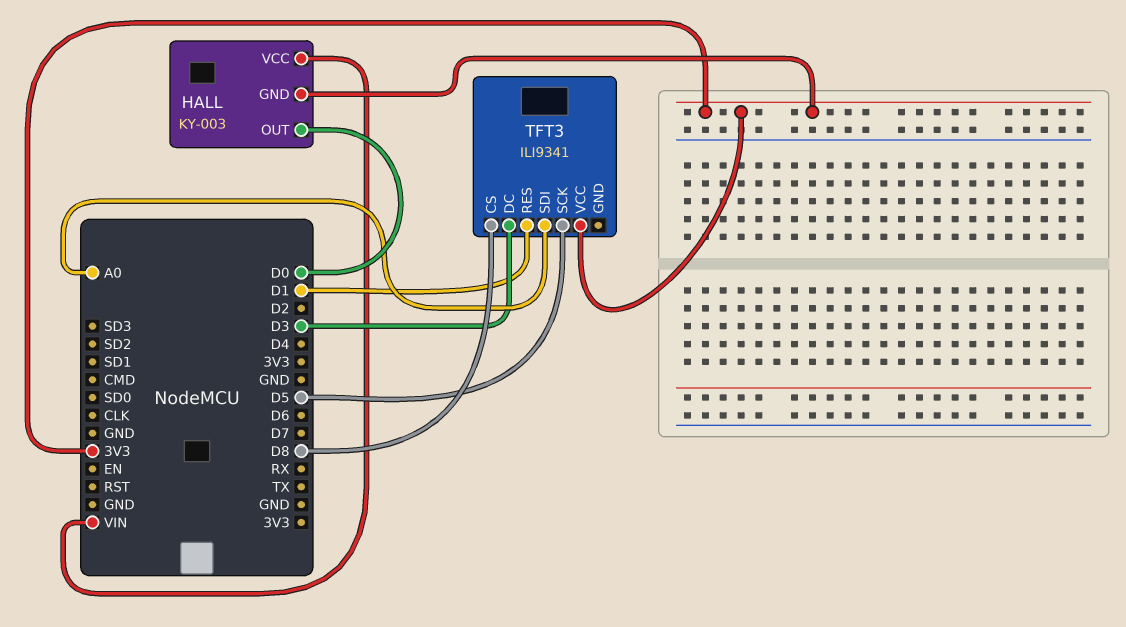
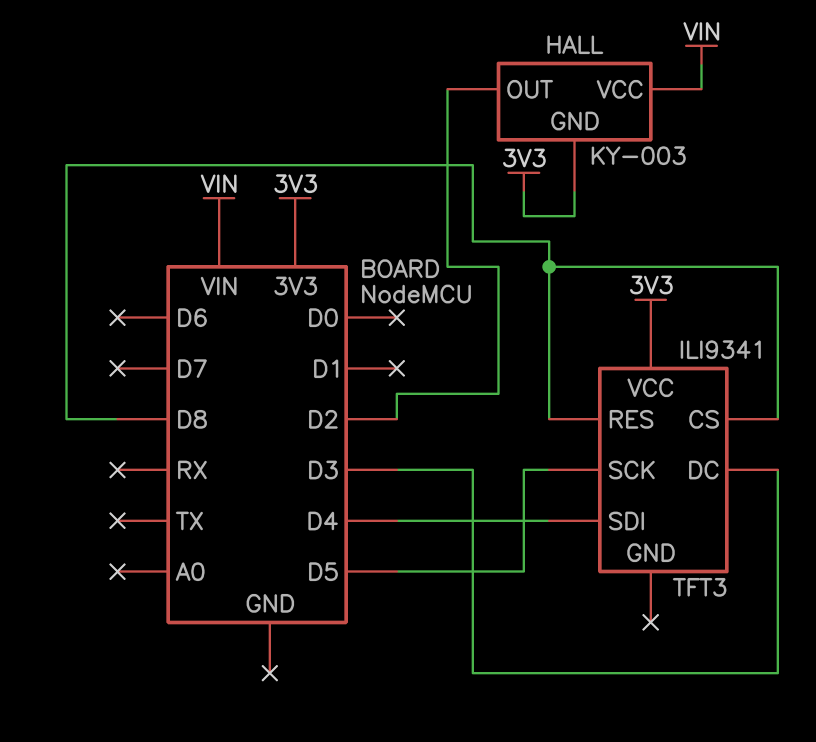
HALL pin OUT: D0 -> D2
TFT3 pin RES: D1 -> D8
TFT3 pin SDI: A0 -> D4

